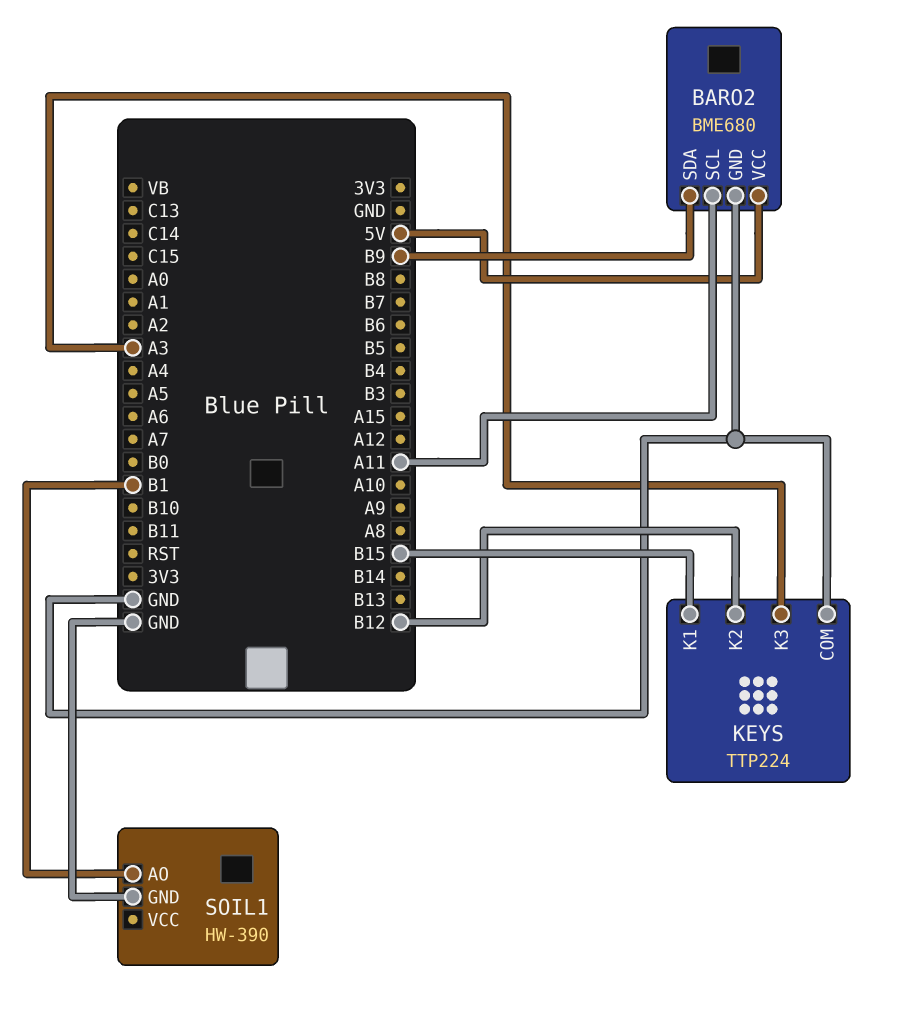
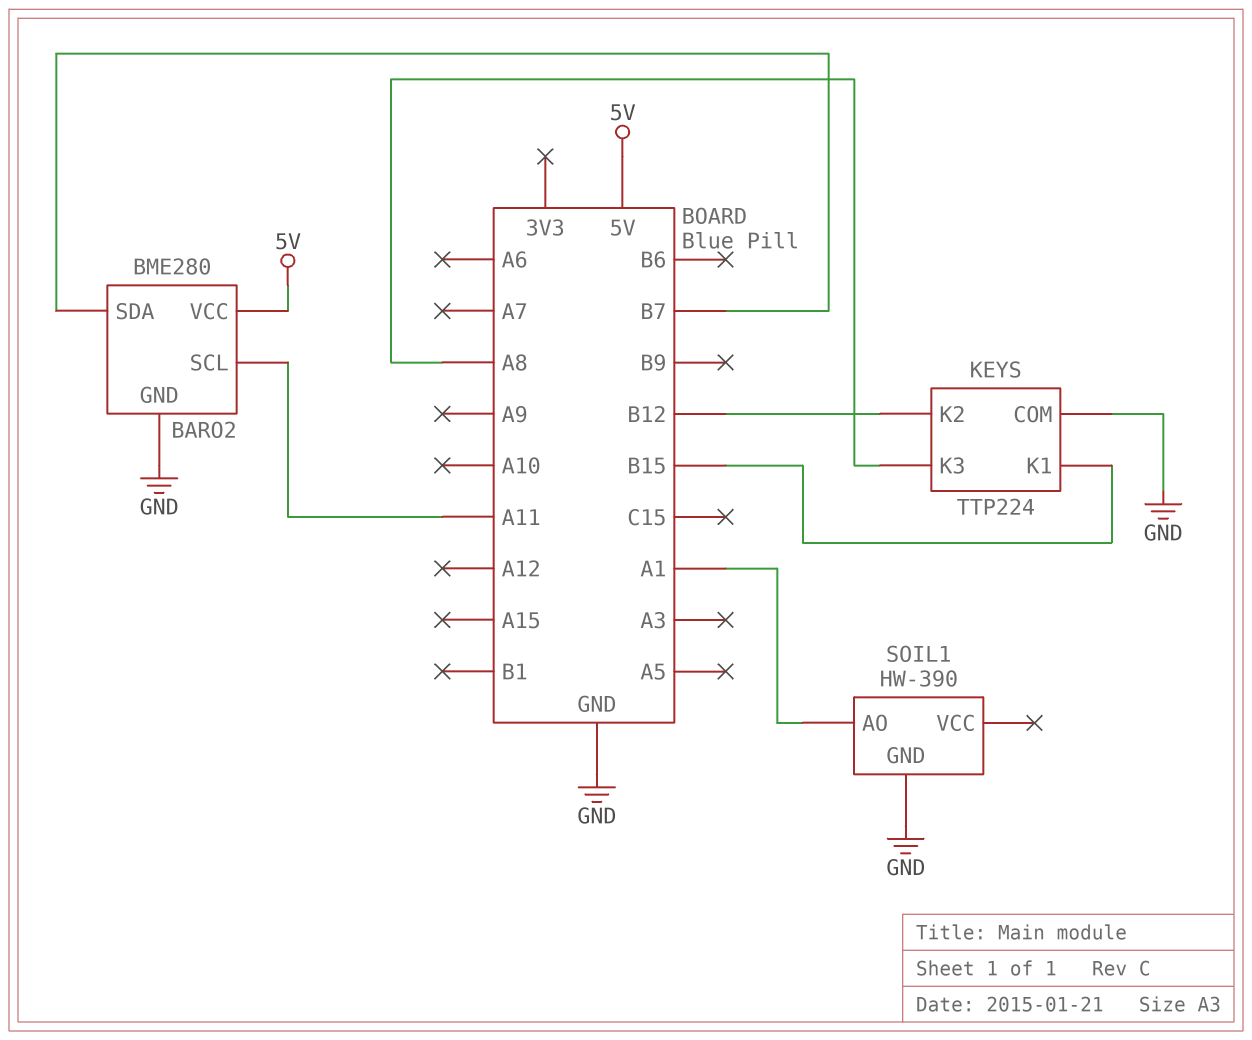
BARO2: BME680 -> BME280
BARO2 pin SDA: B9 -> B7
KEYS pin K3: A3 -> A8
SOIL1 pin AO: B1 -> A1

